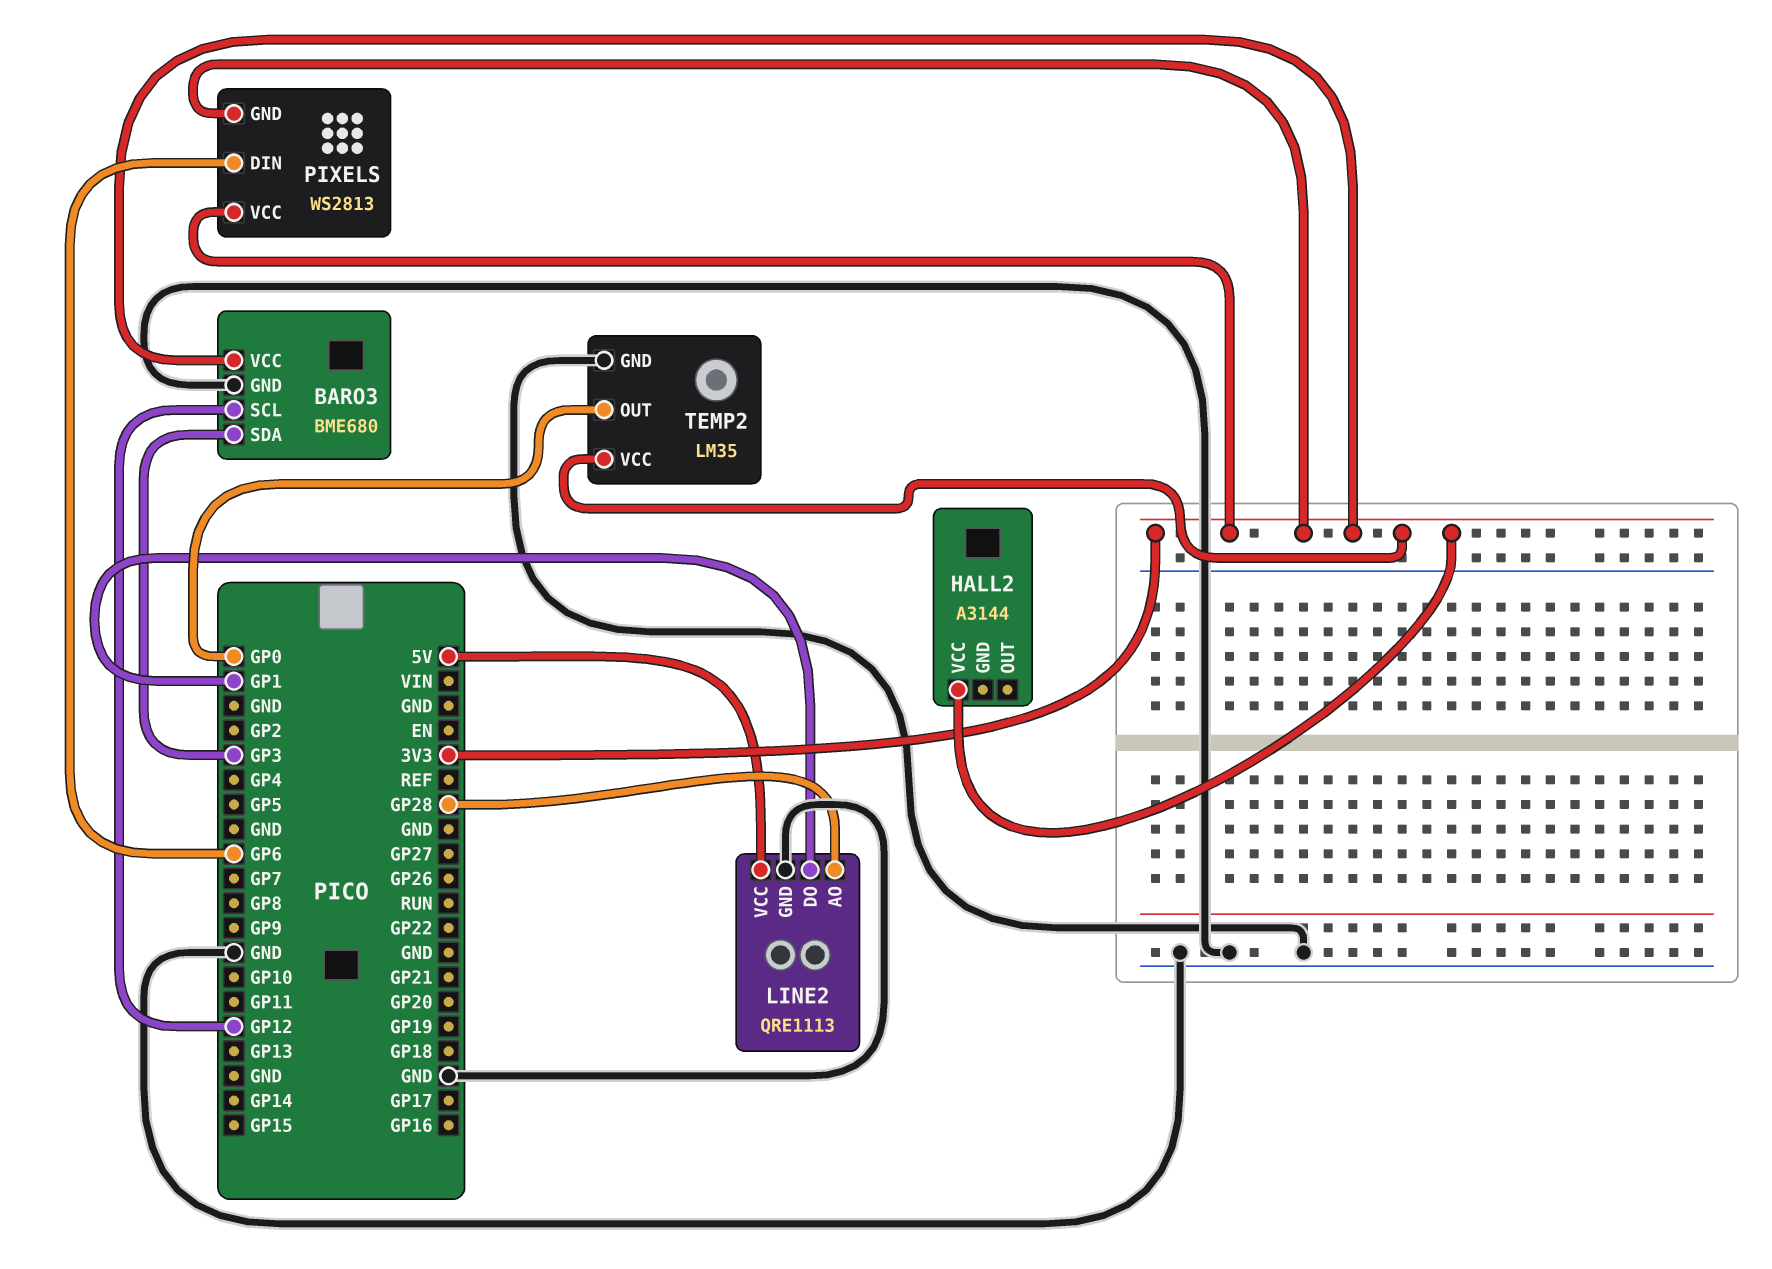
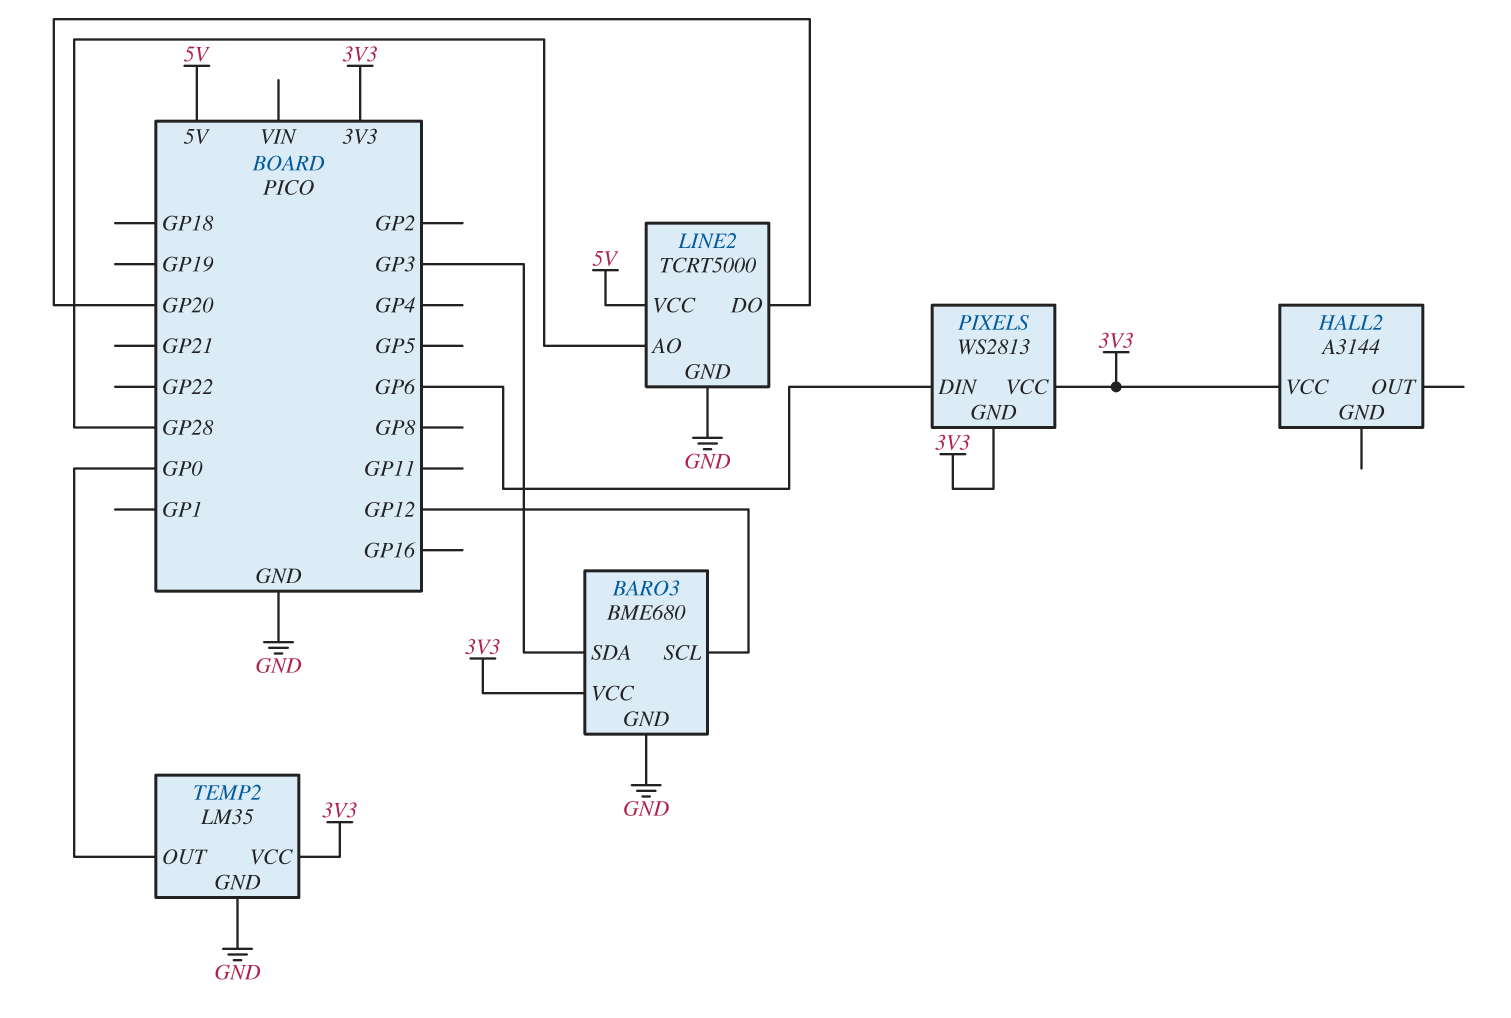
LINE2: QRE1113 -> TCRT5000
LINE2 pin DO: GP1 -> GP20

